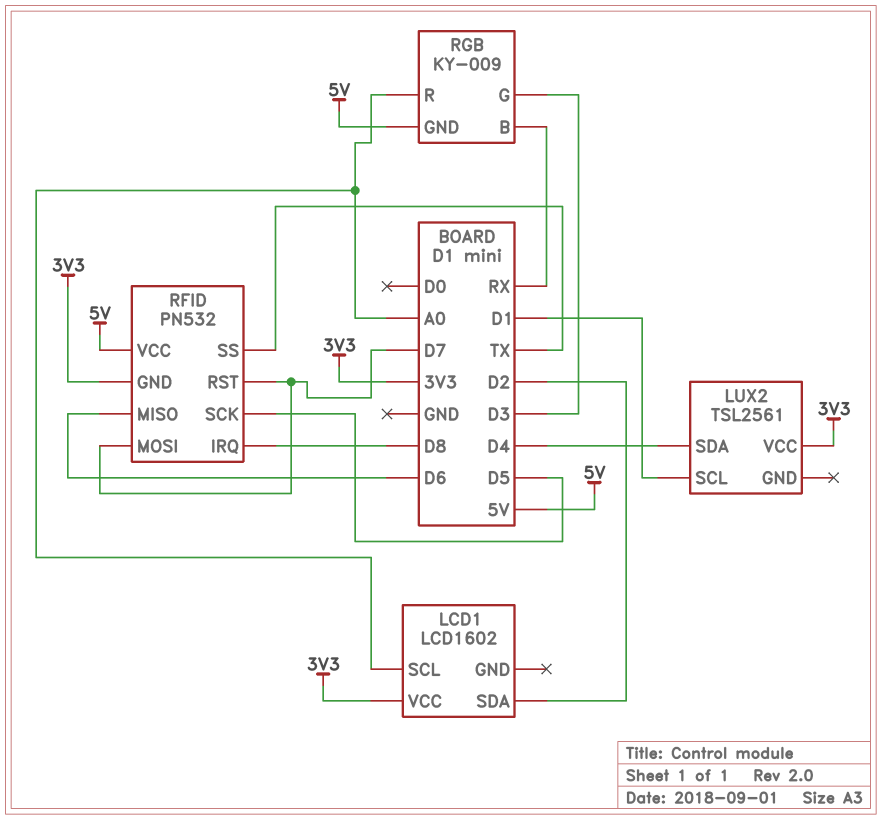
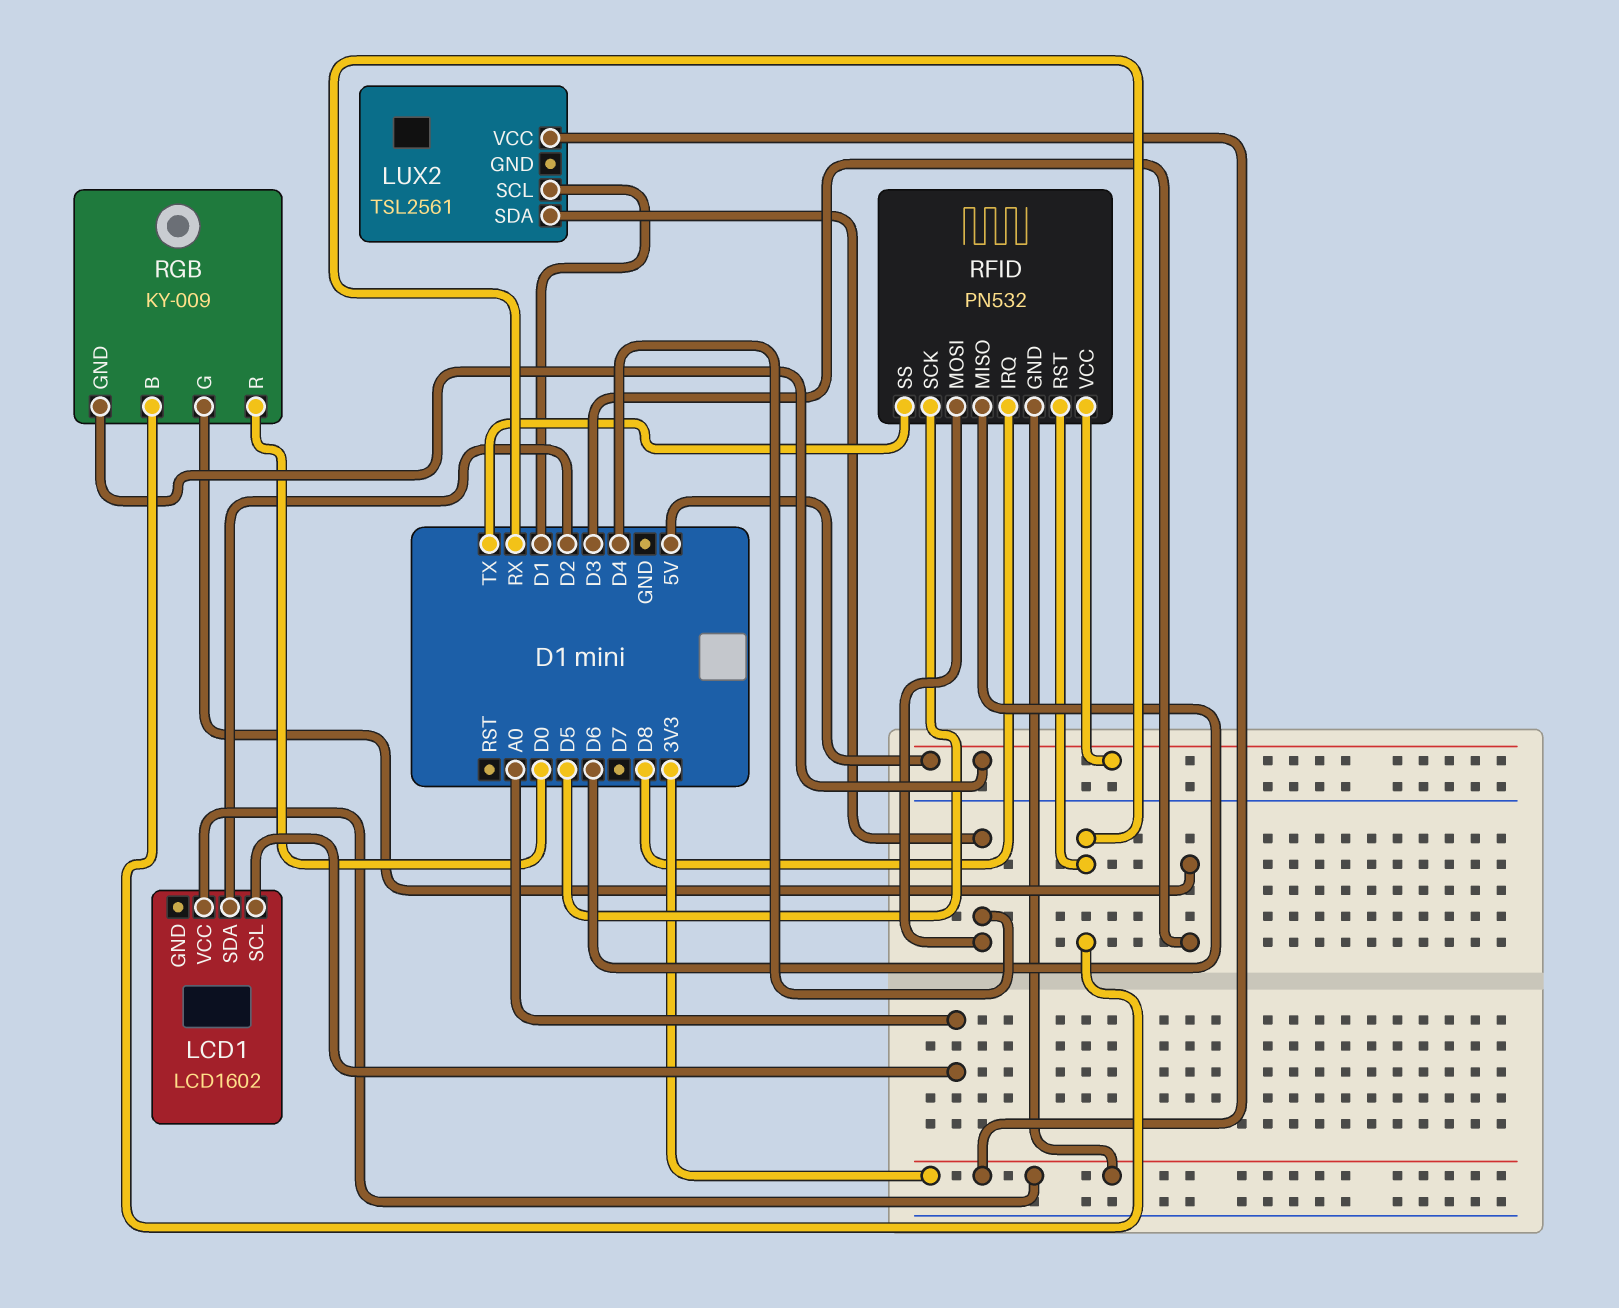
RFID pin MOSI: D7 -> D4
RFID pin RST: D7 -> RX
RGB pin R: A0 -> D0

